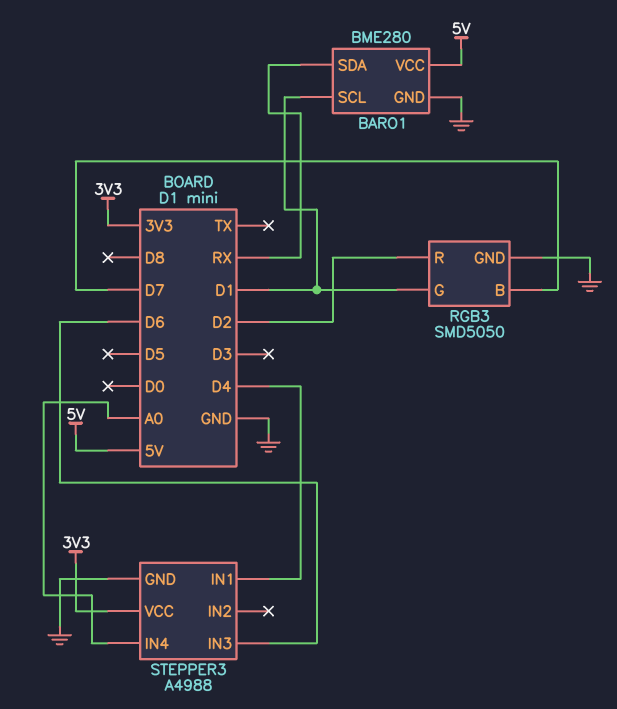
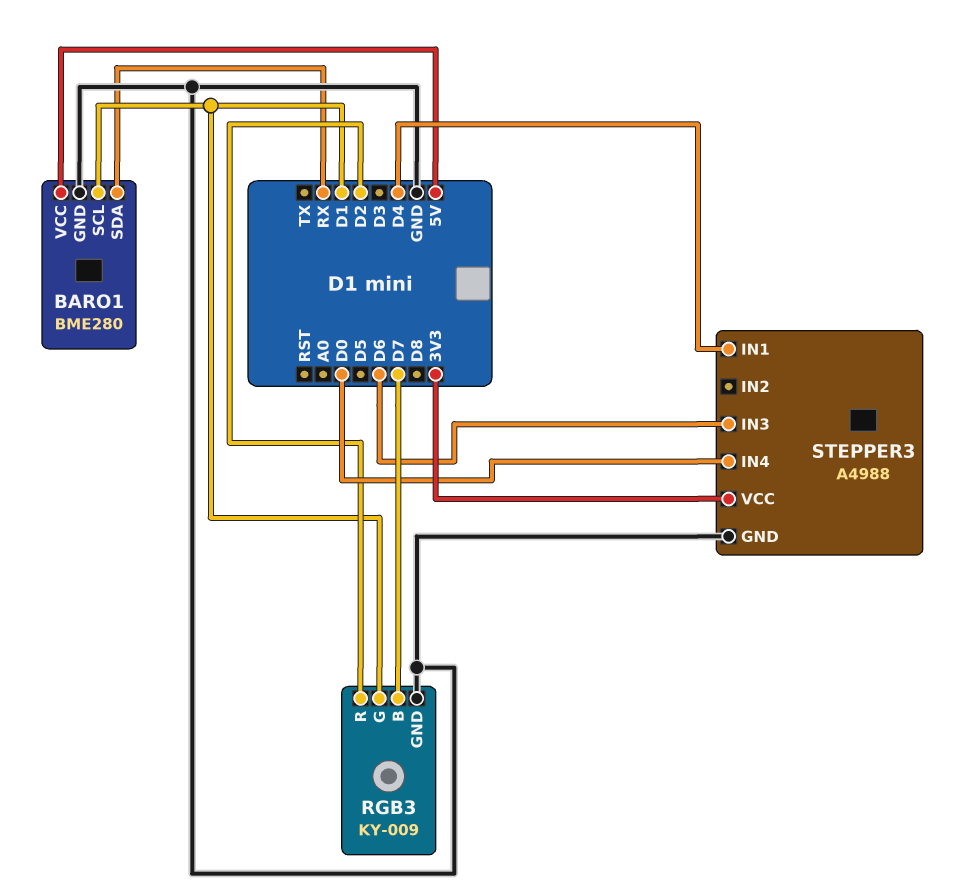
RGB3: SMD5050 -> KY-009
STEPPER3 pin IN4: A0 -> D0

